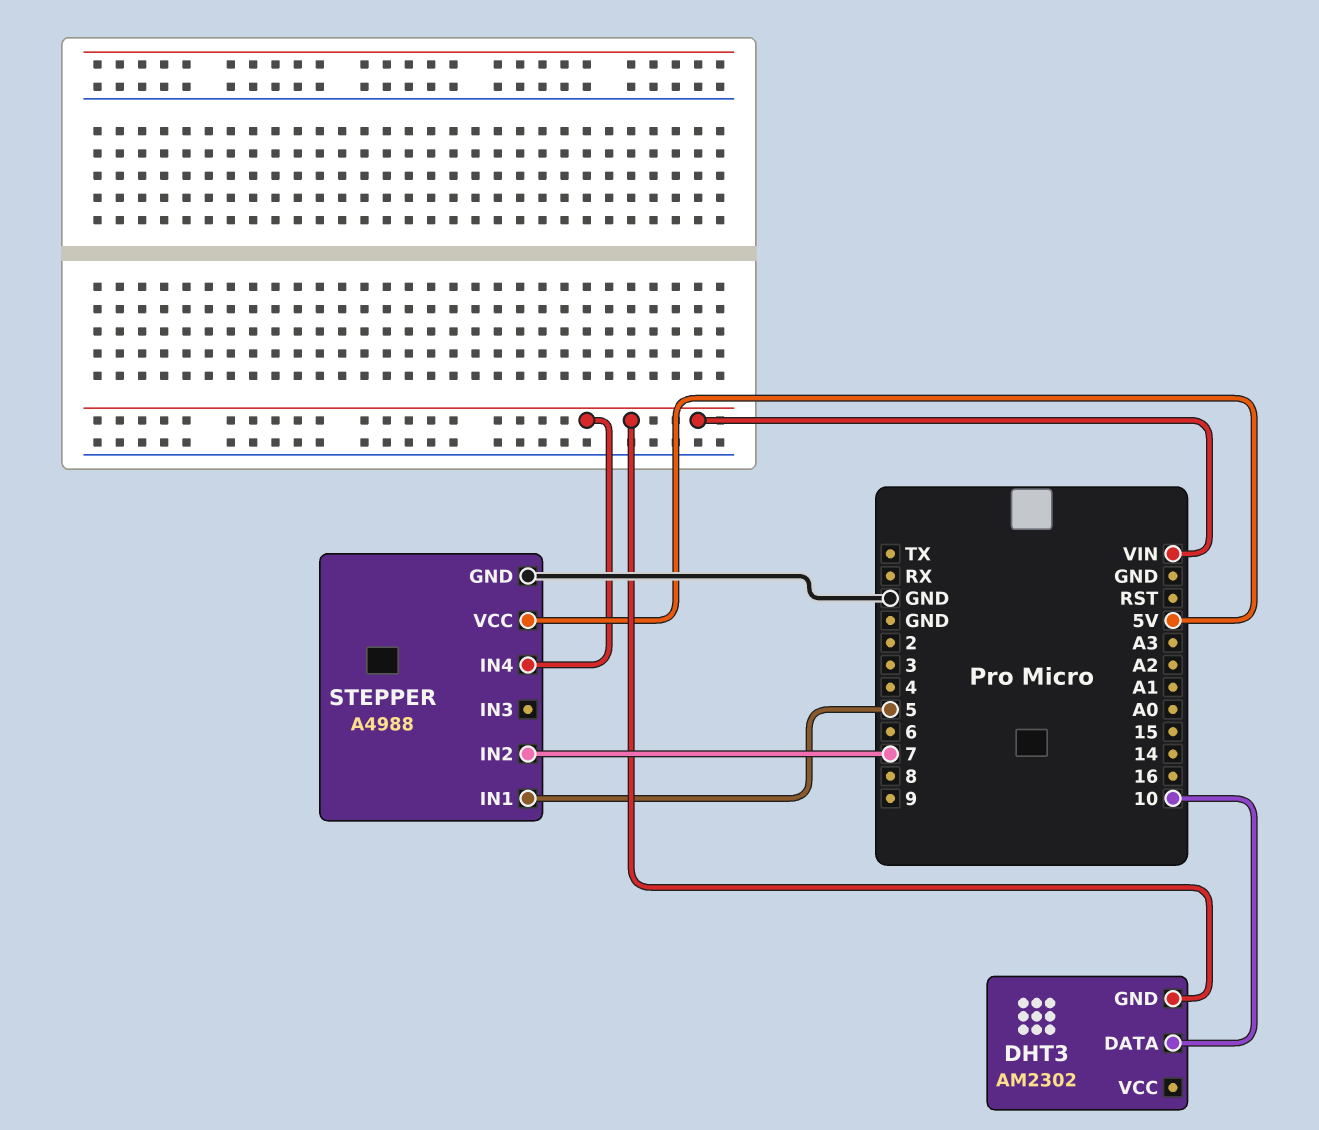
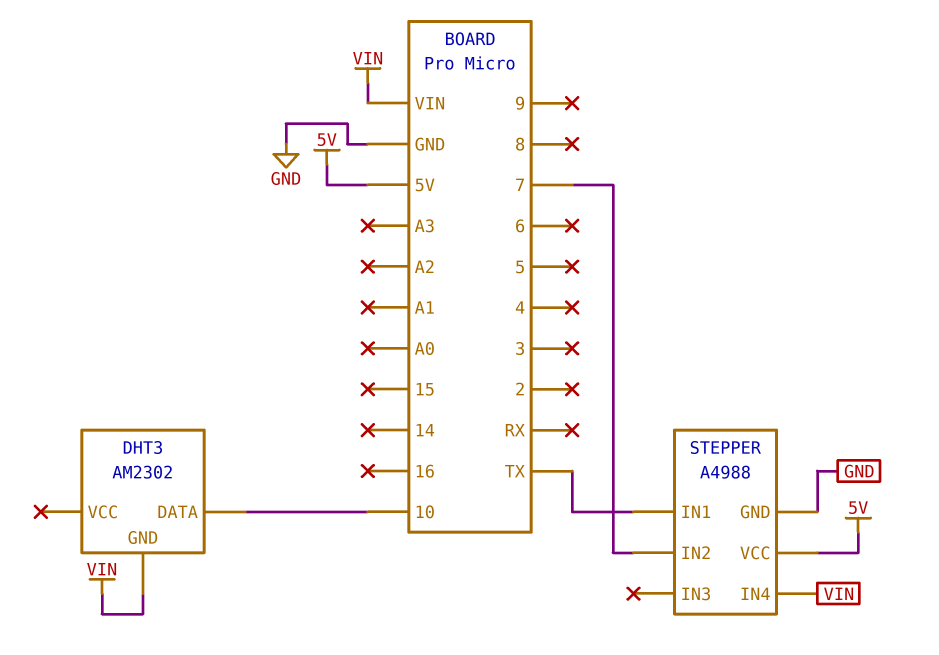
STEPPER pin IN1: 5 -> TX

